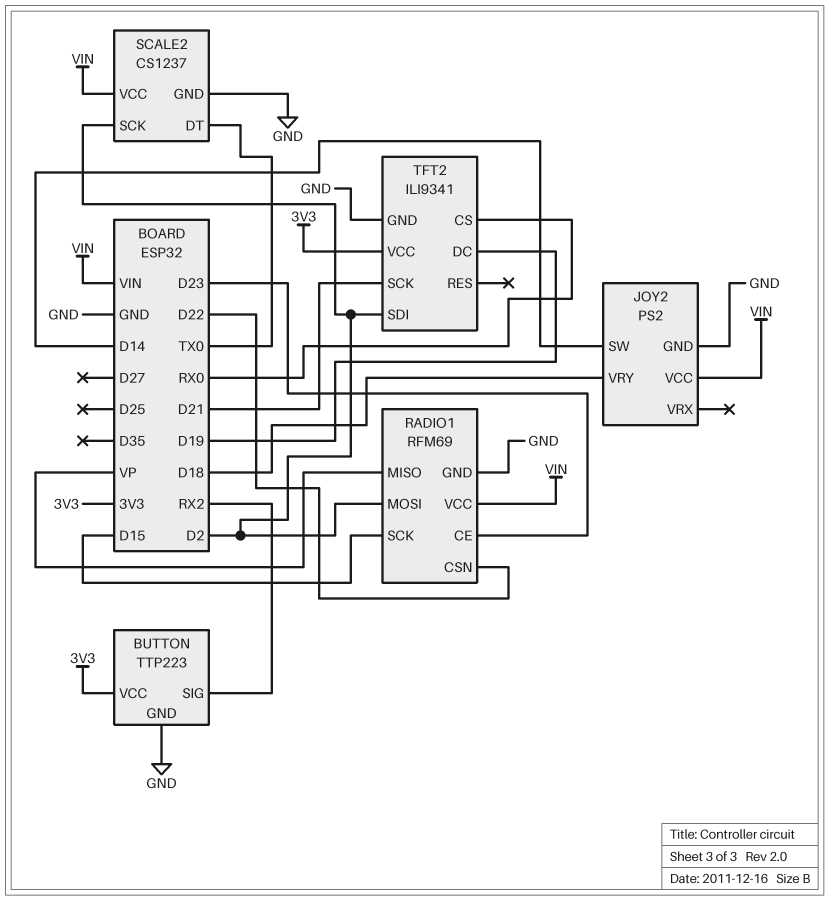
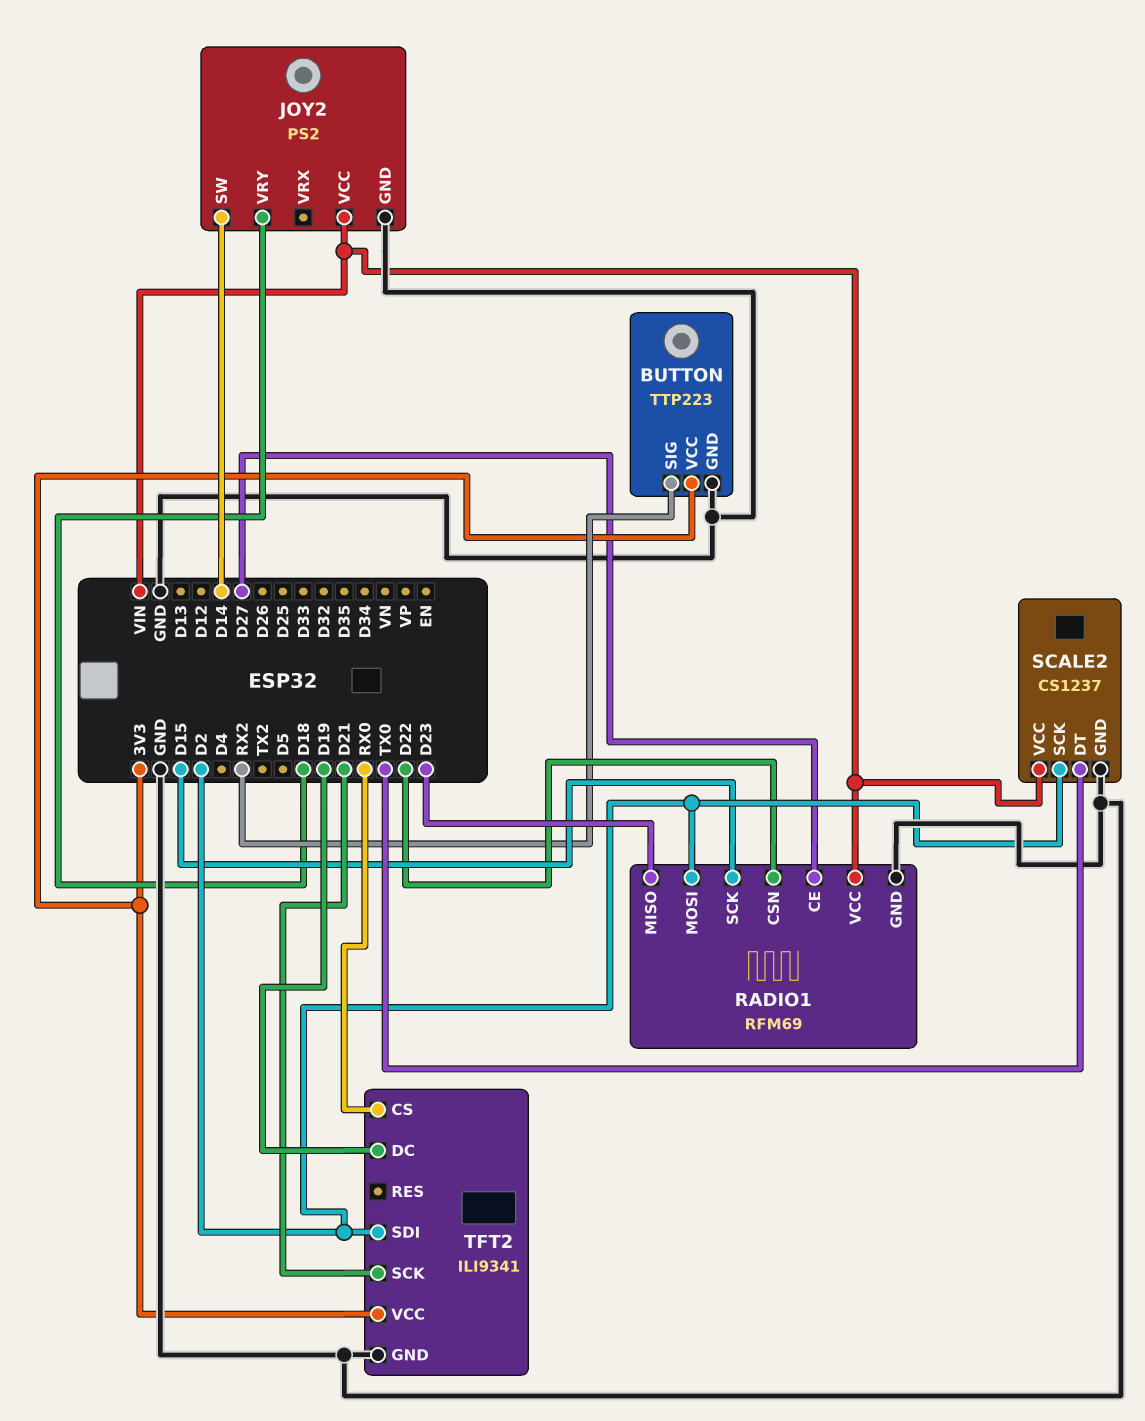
RADIO1 pin CE: D23 -> D27
RADIO1 pin MISO: VP -> D23

